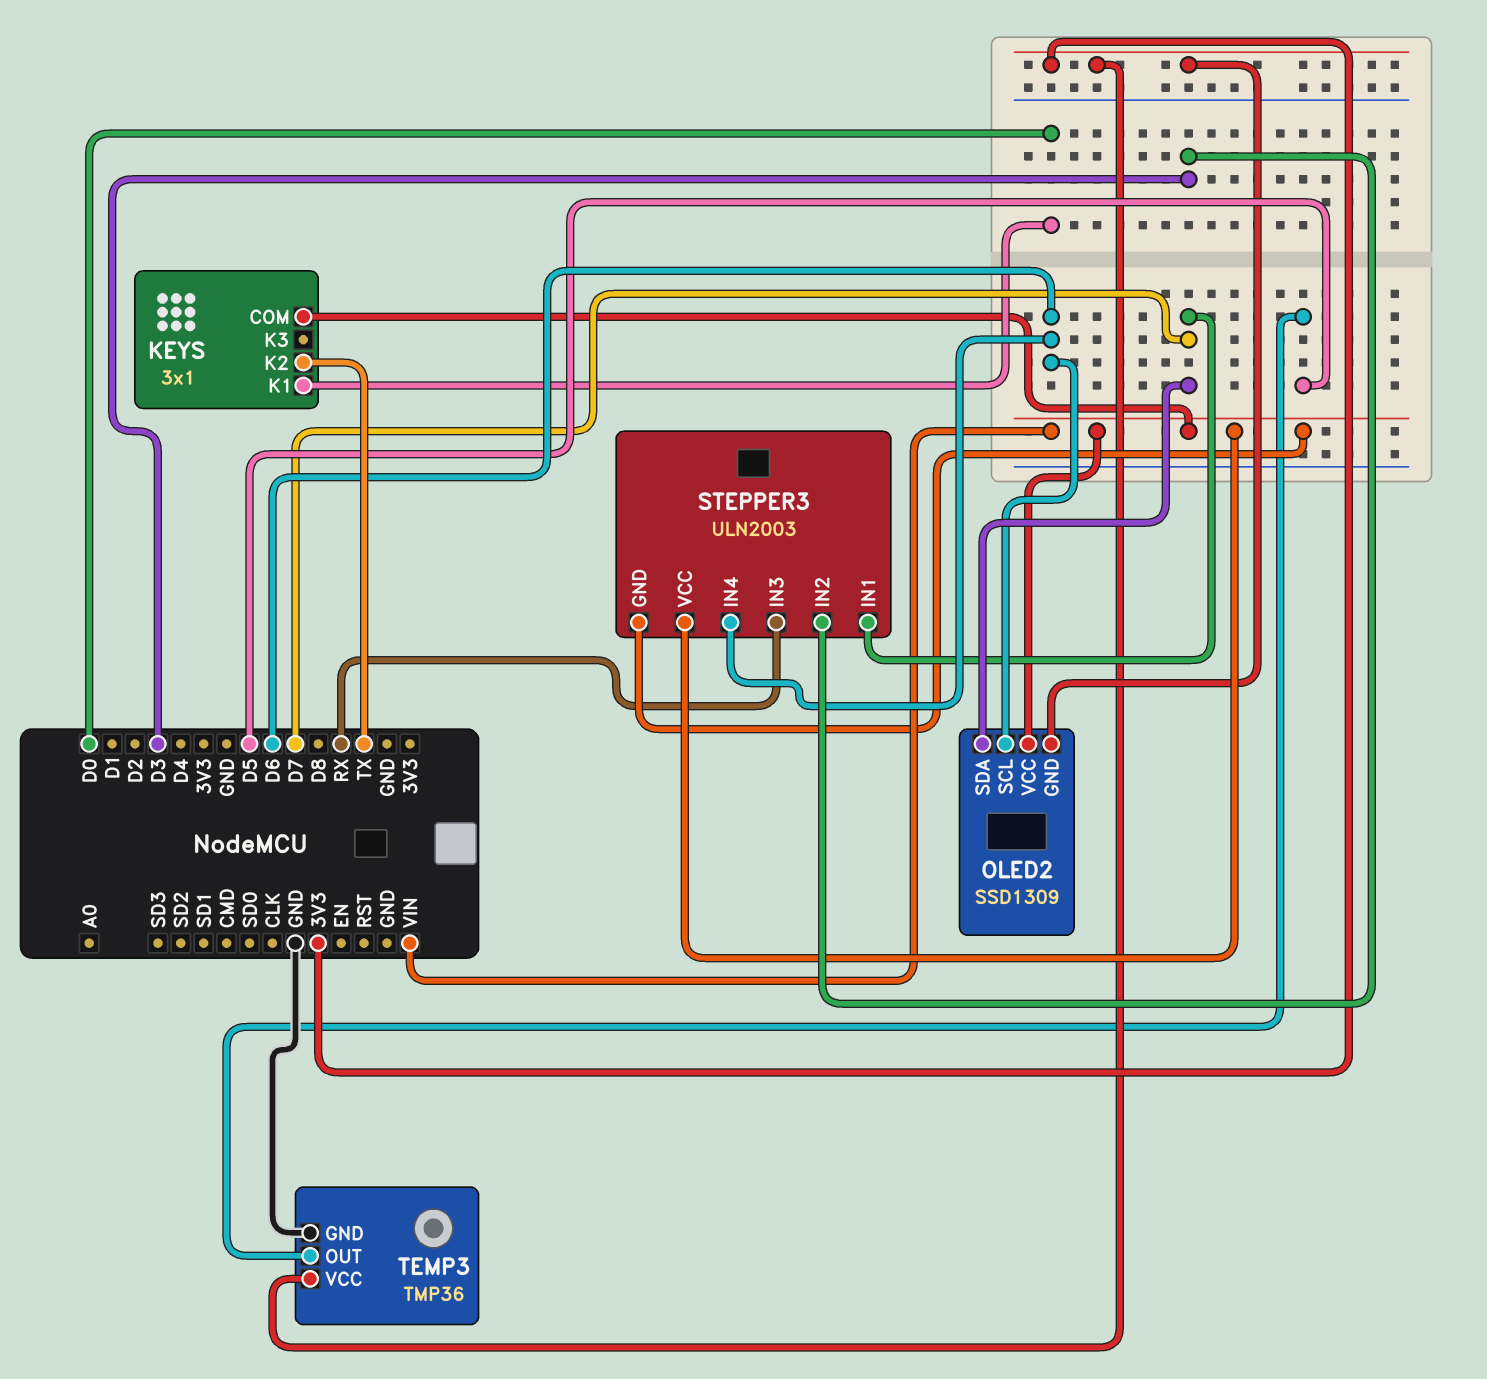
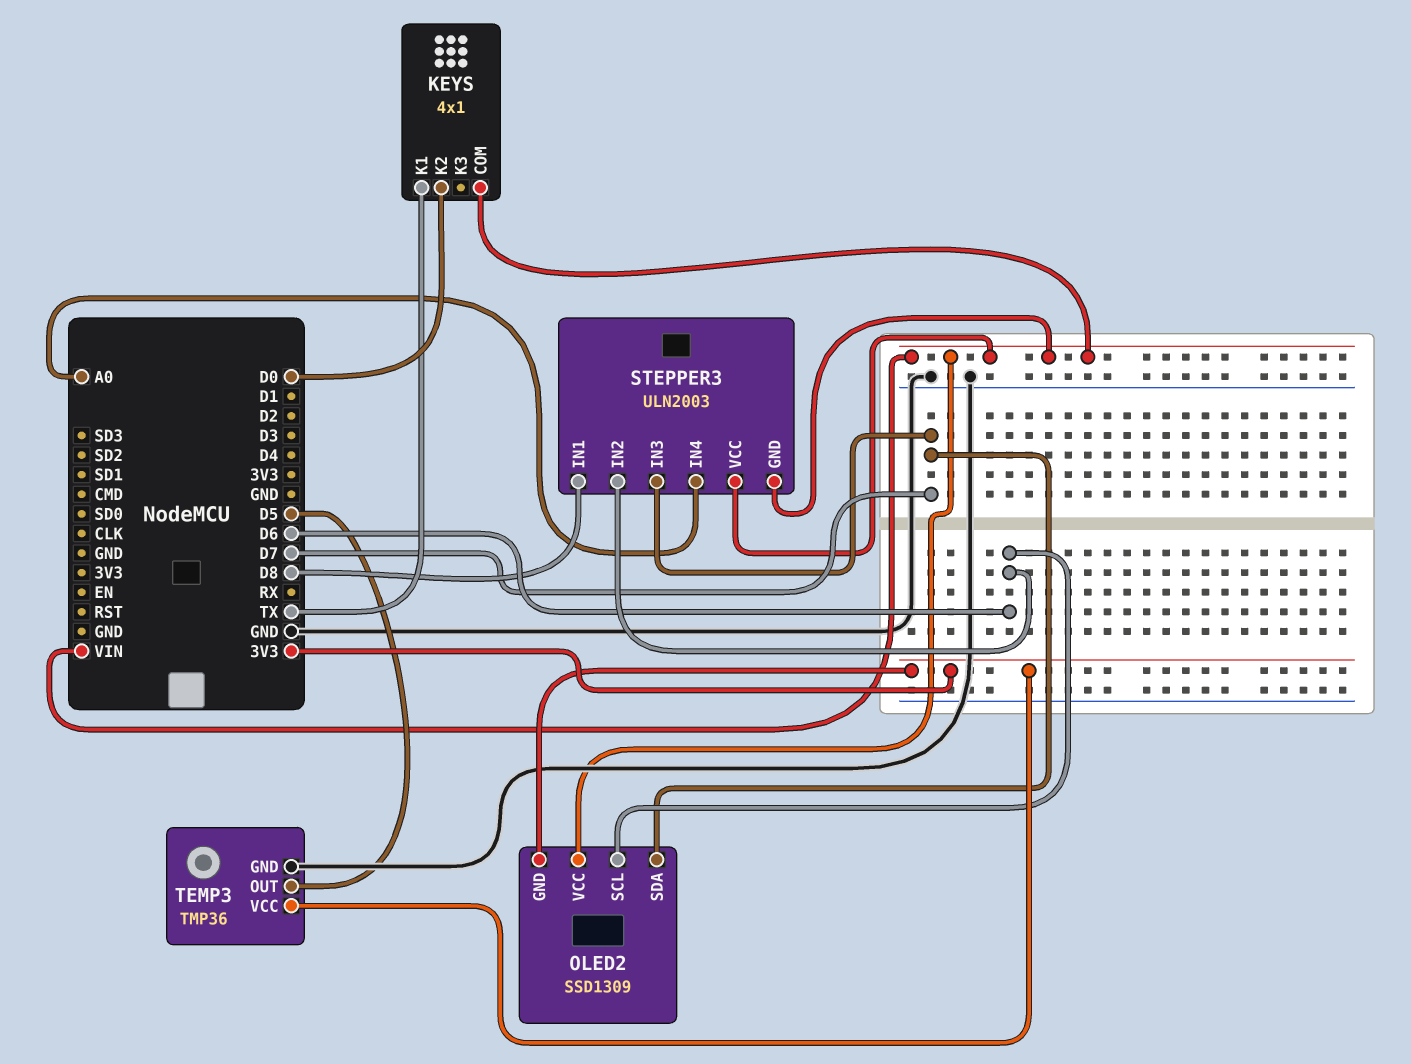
KEYS: 3x1 -> 4x1
KEYS pin K1: D0 -> TX
KEYS pin K2: TX -> D0
STEPPER3 pin IN1: D7 -> D8
STEPPER3 pin IN2: D3 -> D6
STEPPER3 pin IN3: RX -> D7
STEPPER3 pin IN4: D6 -> A0

